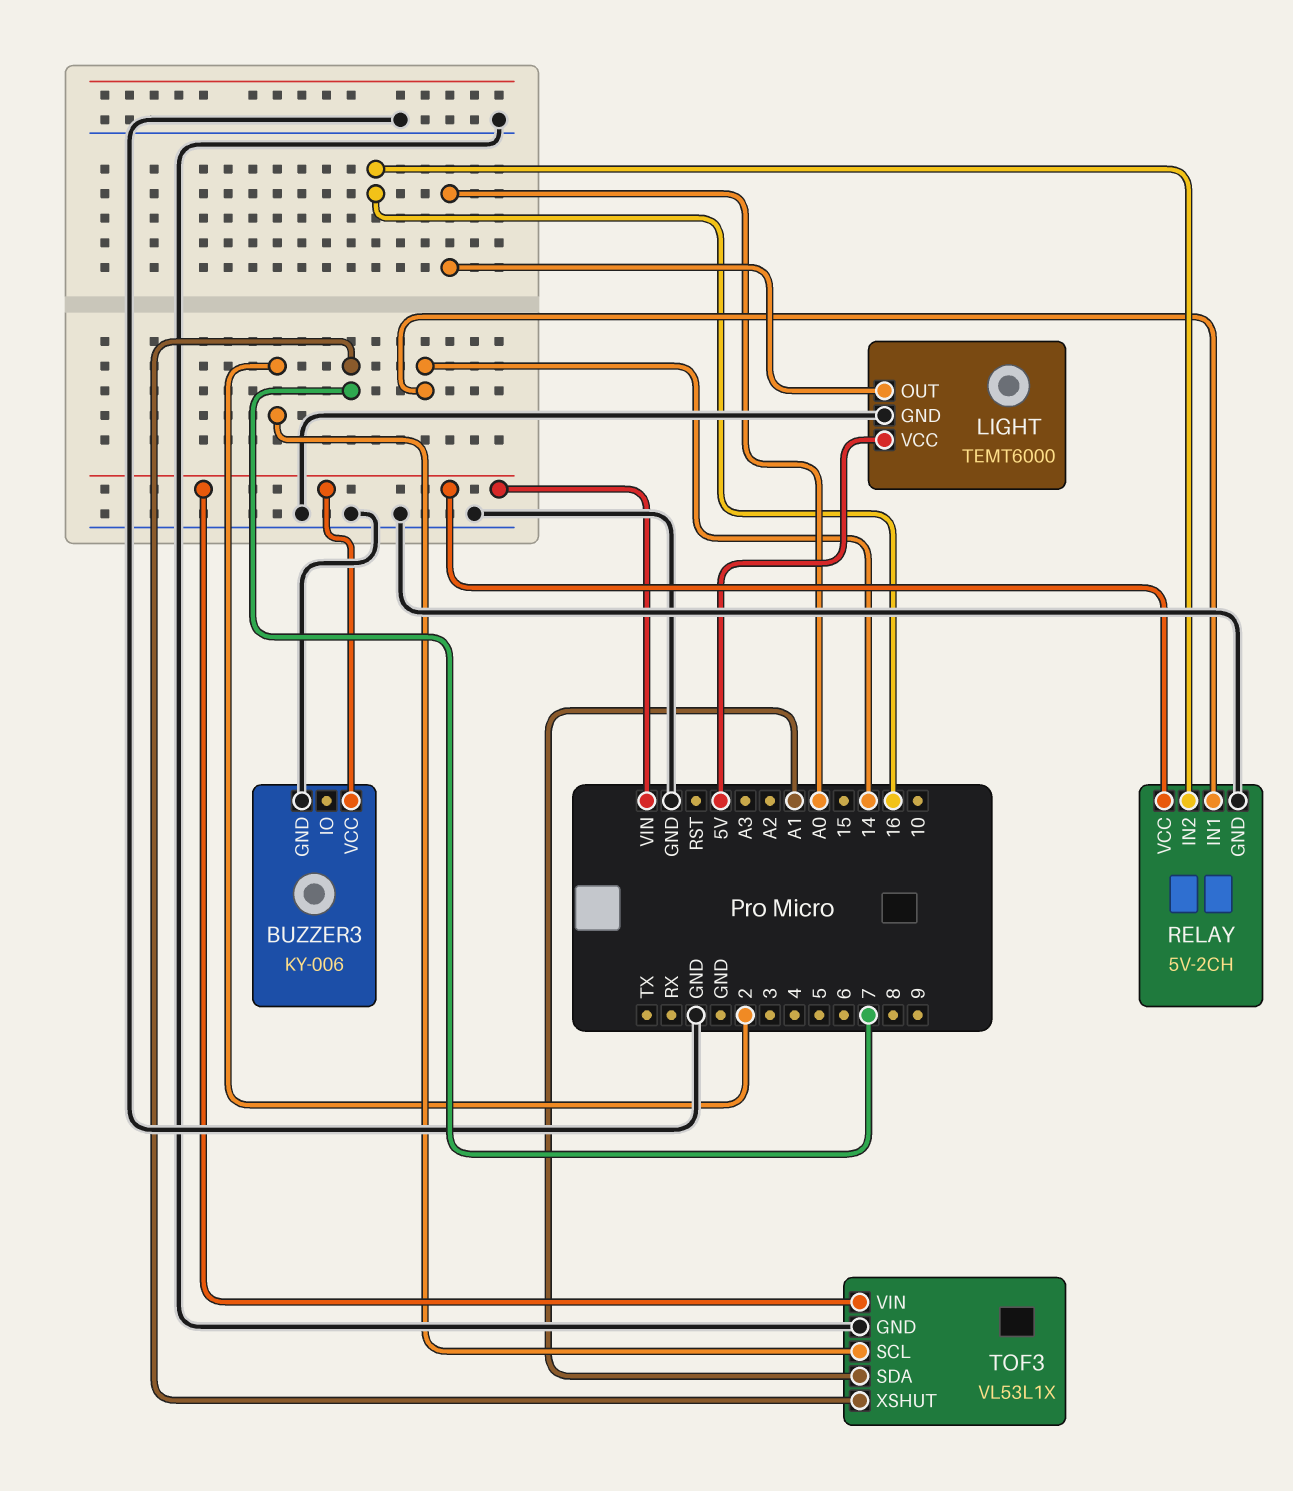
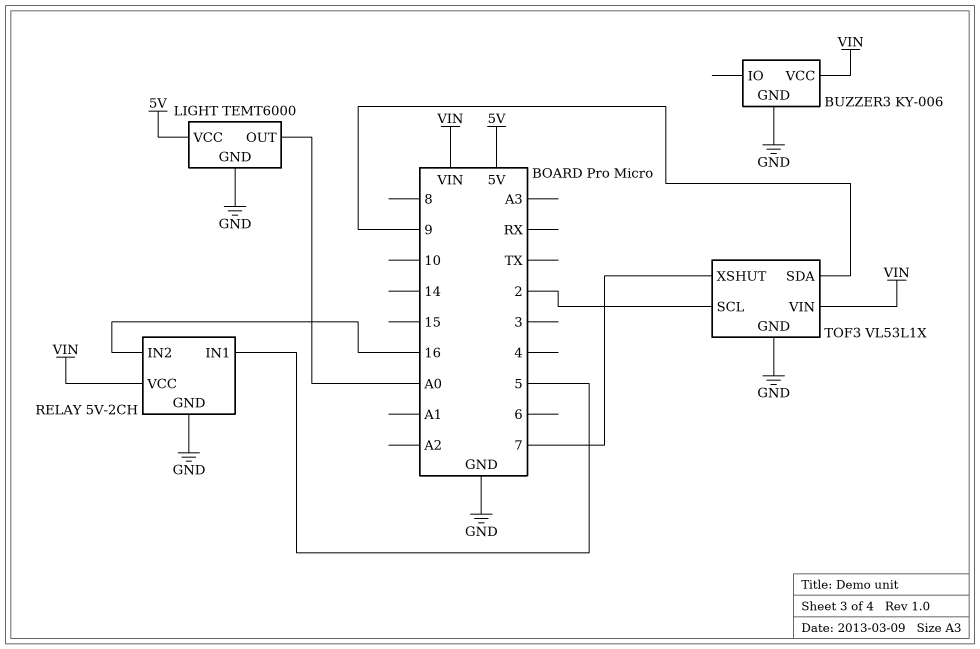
RELAY pin IN1: 14 -> 5
TOF3 pin SDA: A1 -> 9

